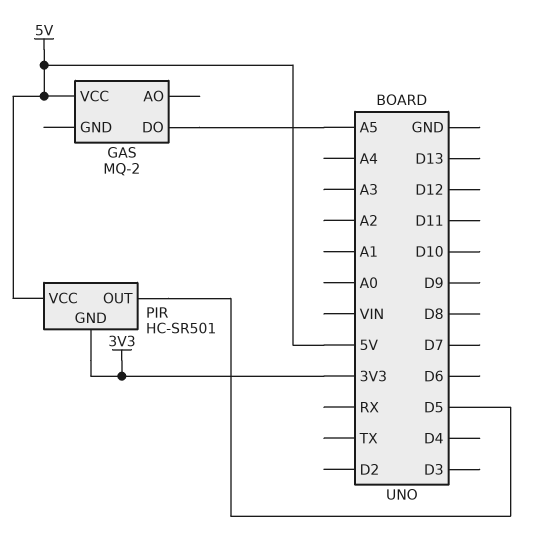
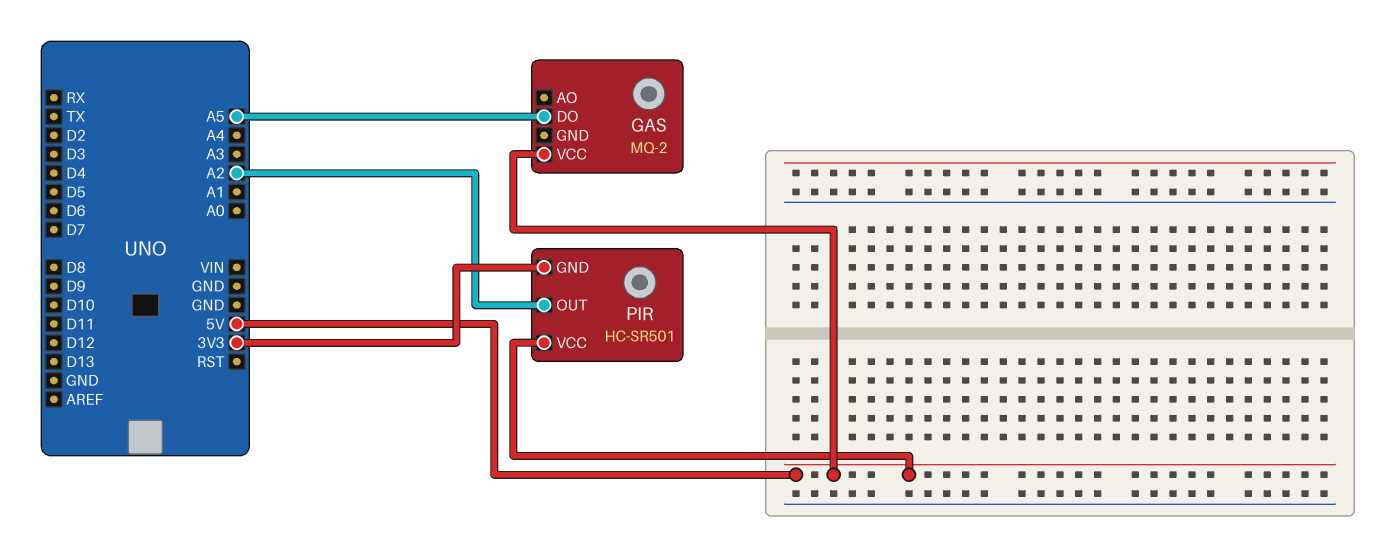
PIR pin OUT: D5 -> A2

